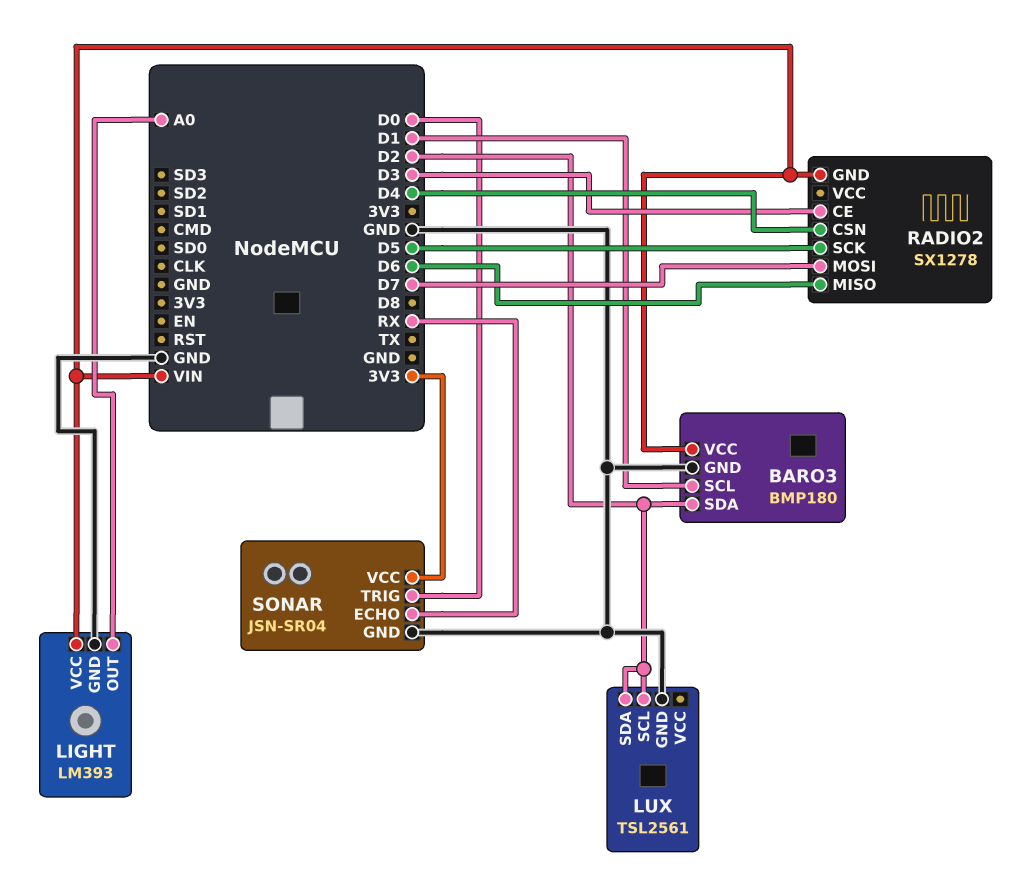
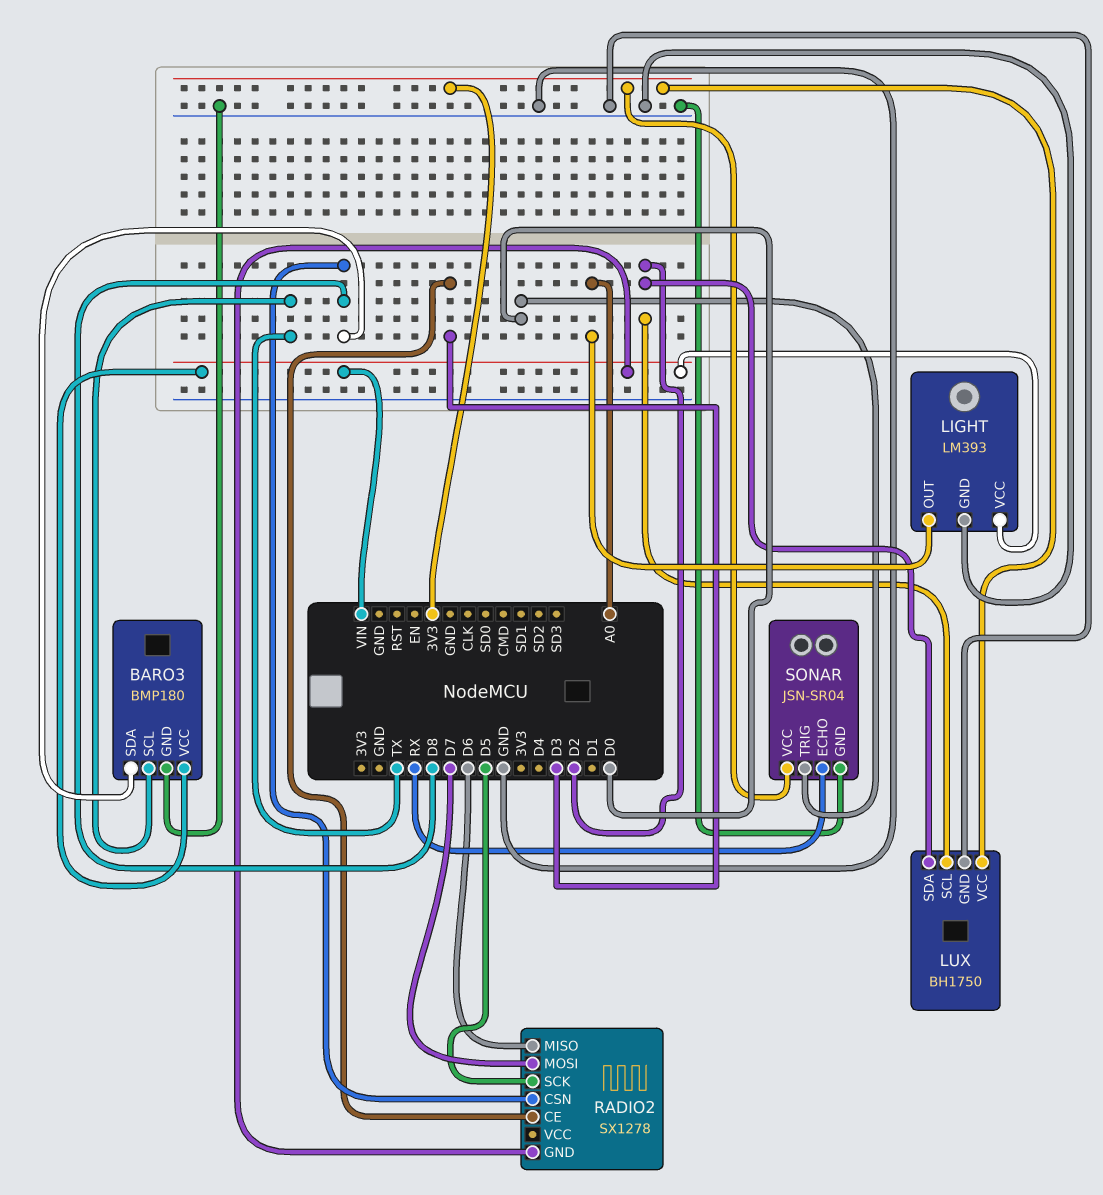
BARO3 pin SCL: D1 -> TX
BARO3 pin SDA: D2 -> D8
LUX: TSL2561 -> BH1750
LUX pin VCC: none -> 3V3
RADIO2 pin CSN: D4 -> D8

